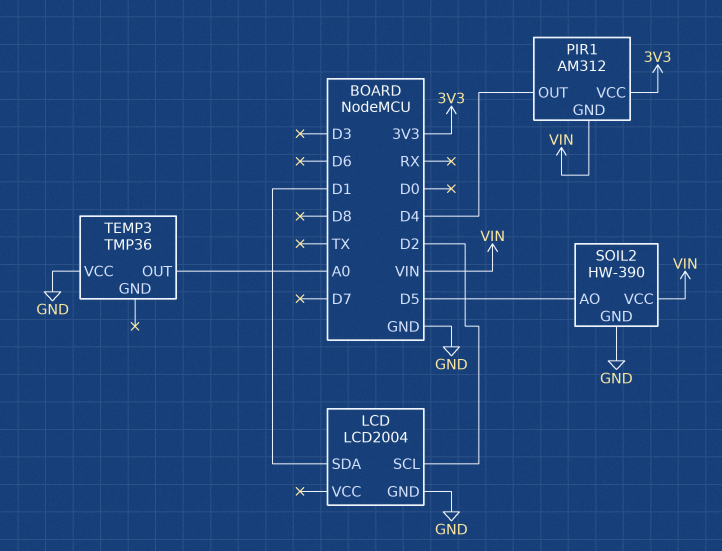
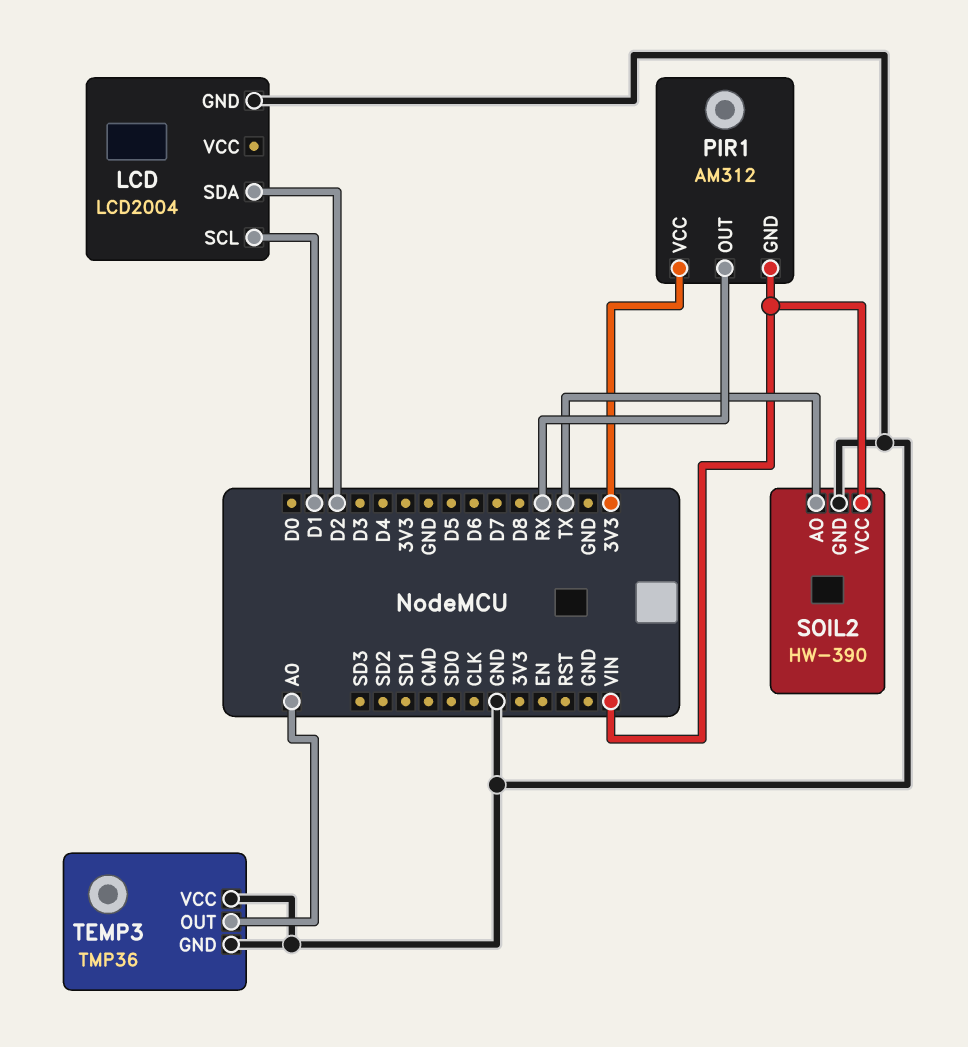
LCD pin SCL: D2 -> D1
LCD pin SDA: D1 -> D2
PIR1 pin OUT: D4 -> RX
SOIL2 pin AO: D5 -> TX
TEMP3 pin GND: none -> GND

